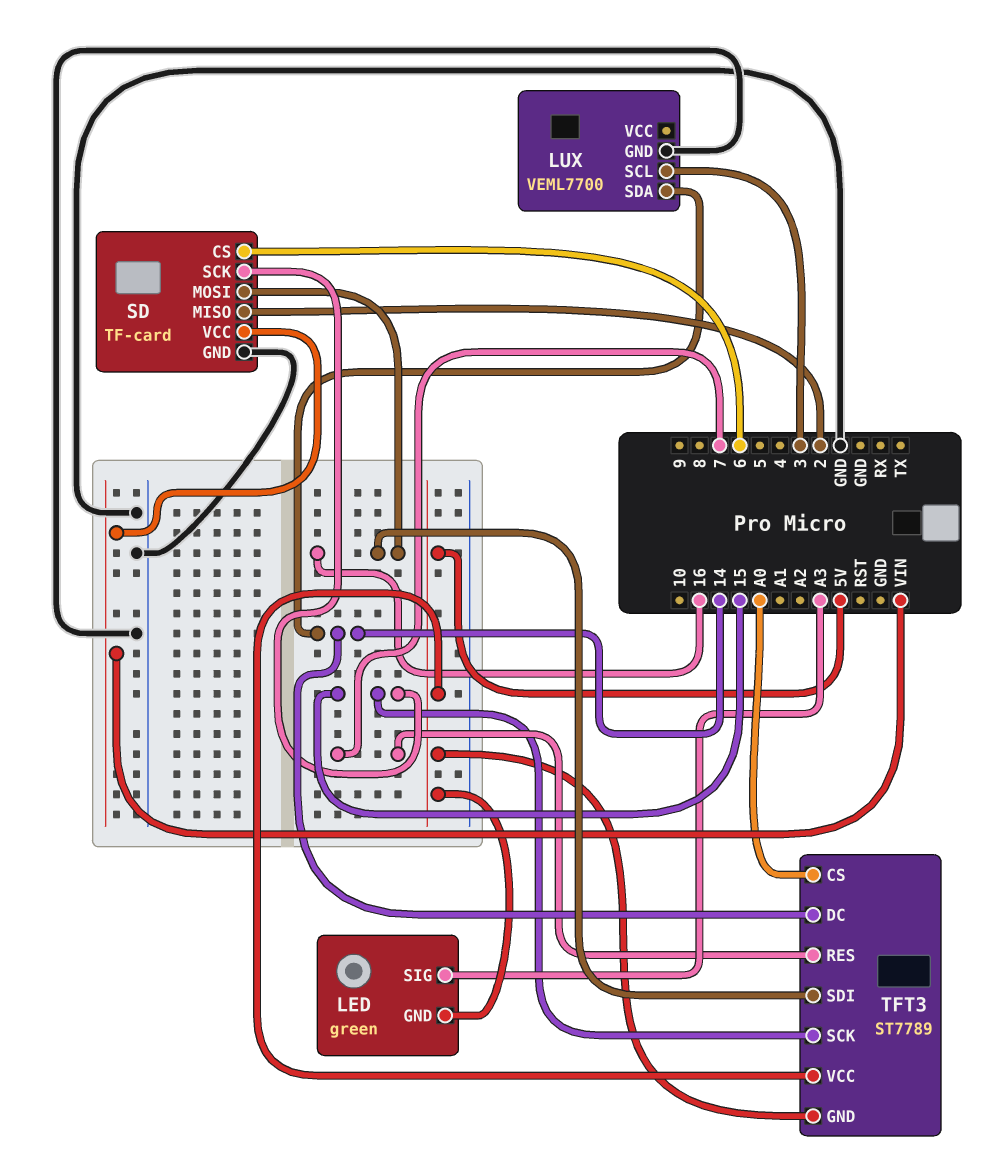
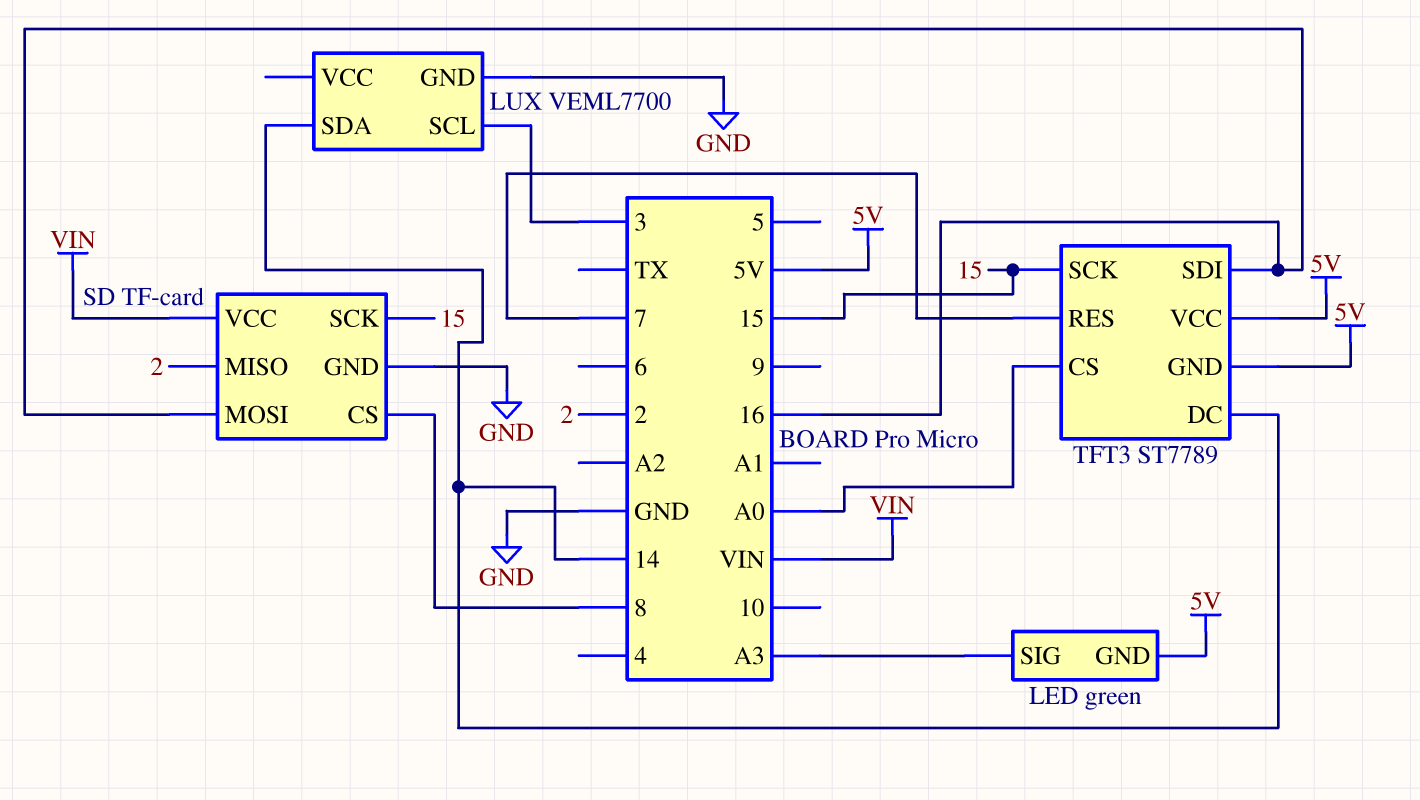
SD pin CS: 6 -> 8

